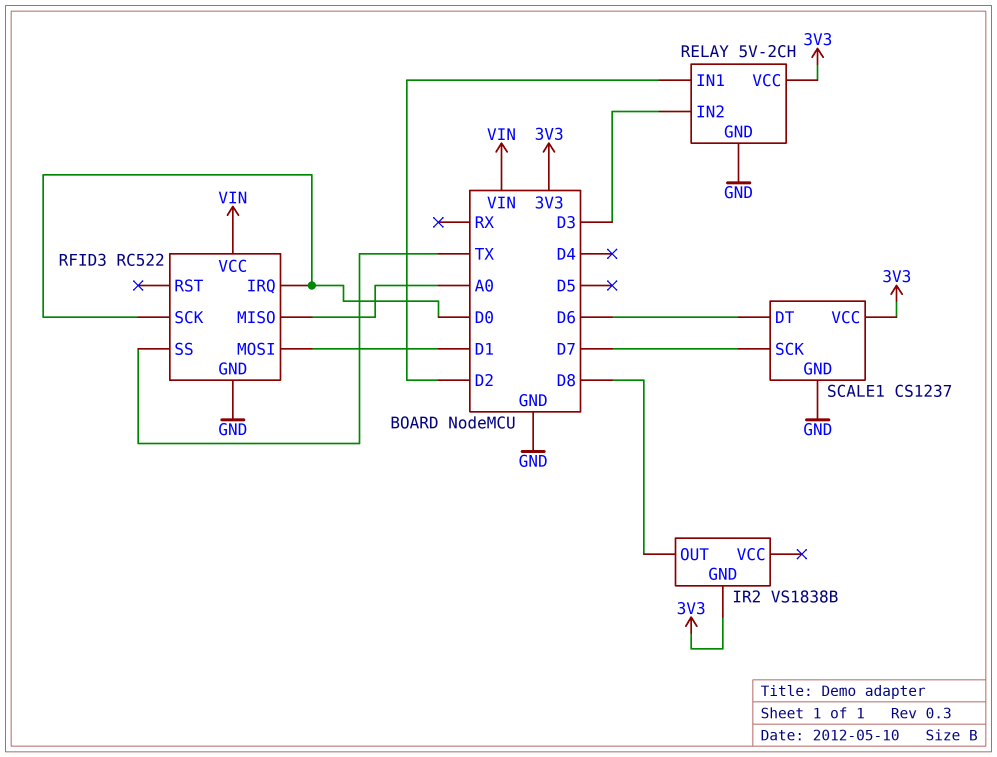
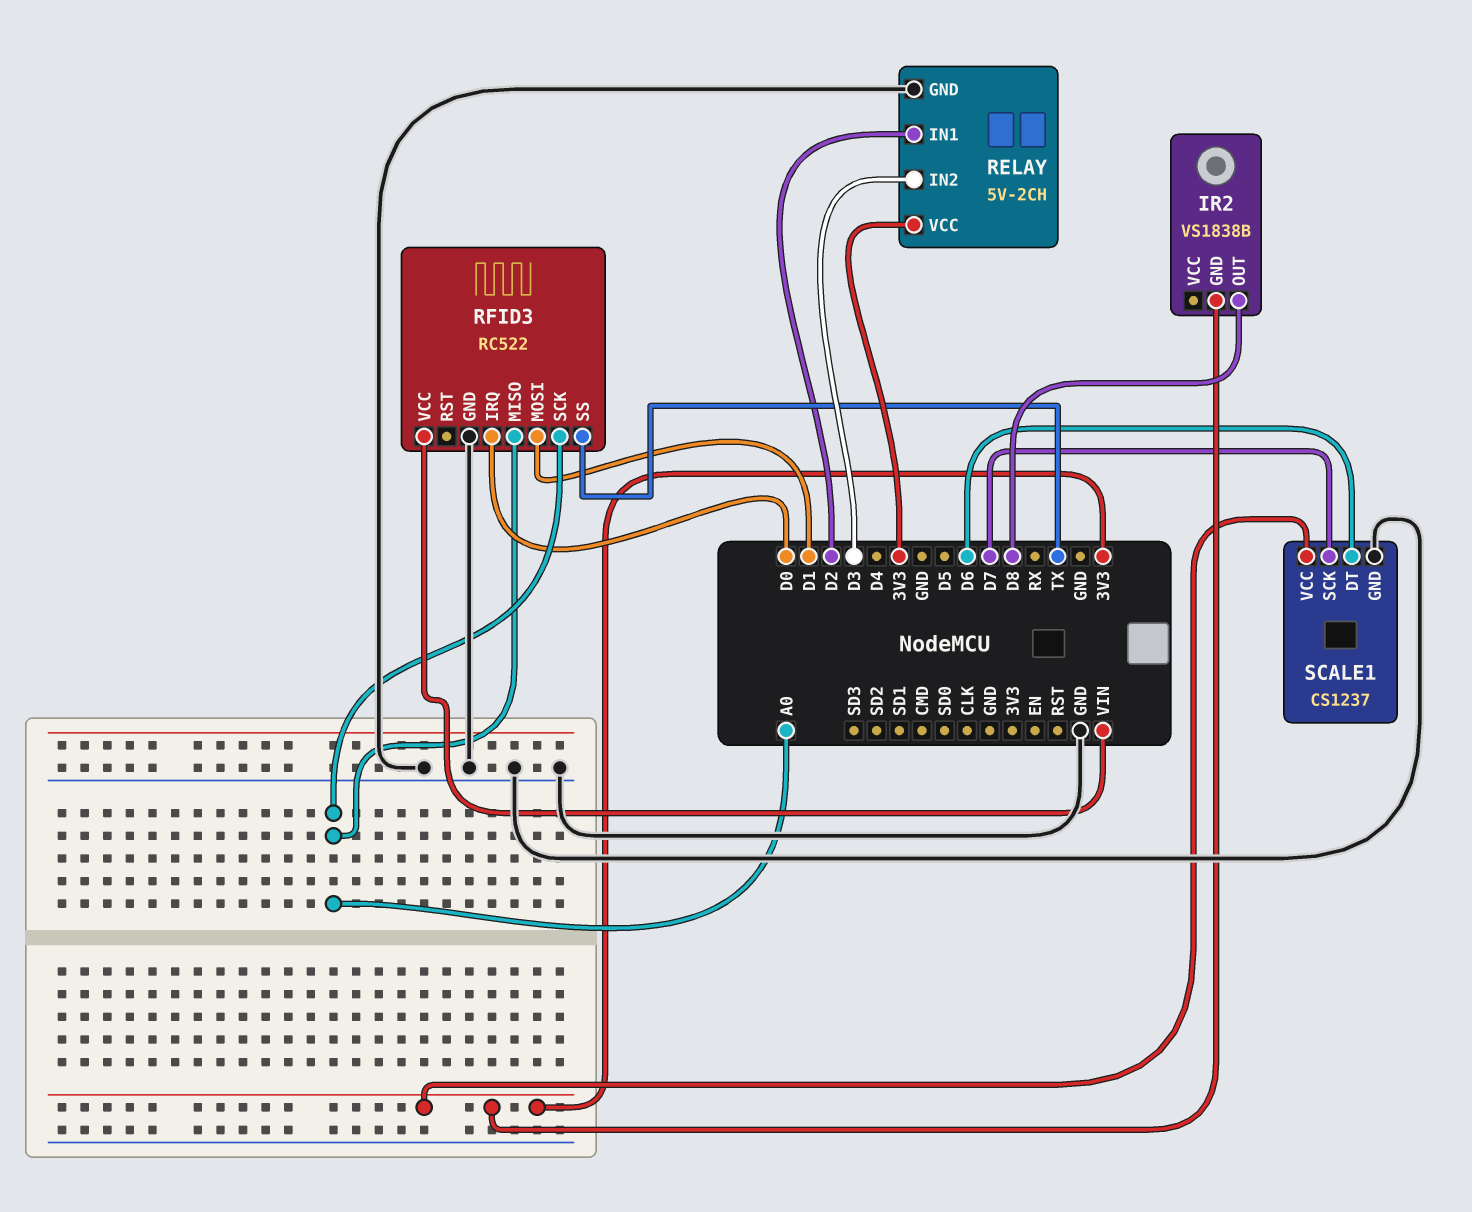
RFID3 pin SCK: D0 -> A0

